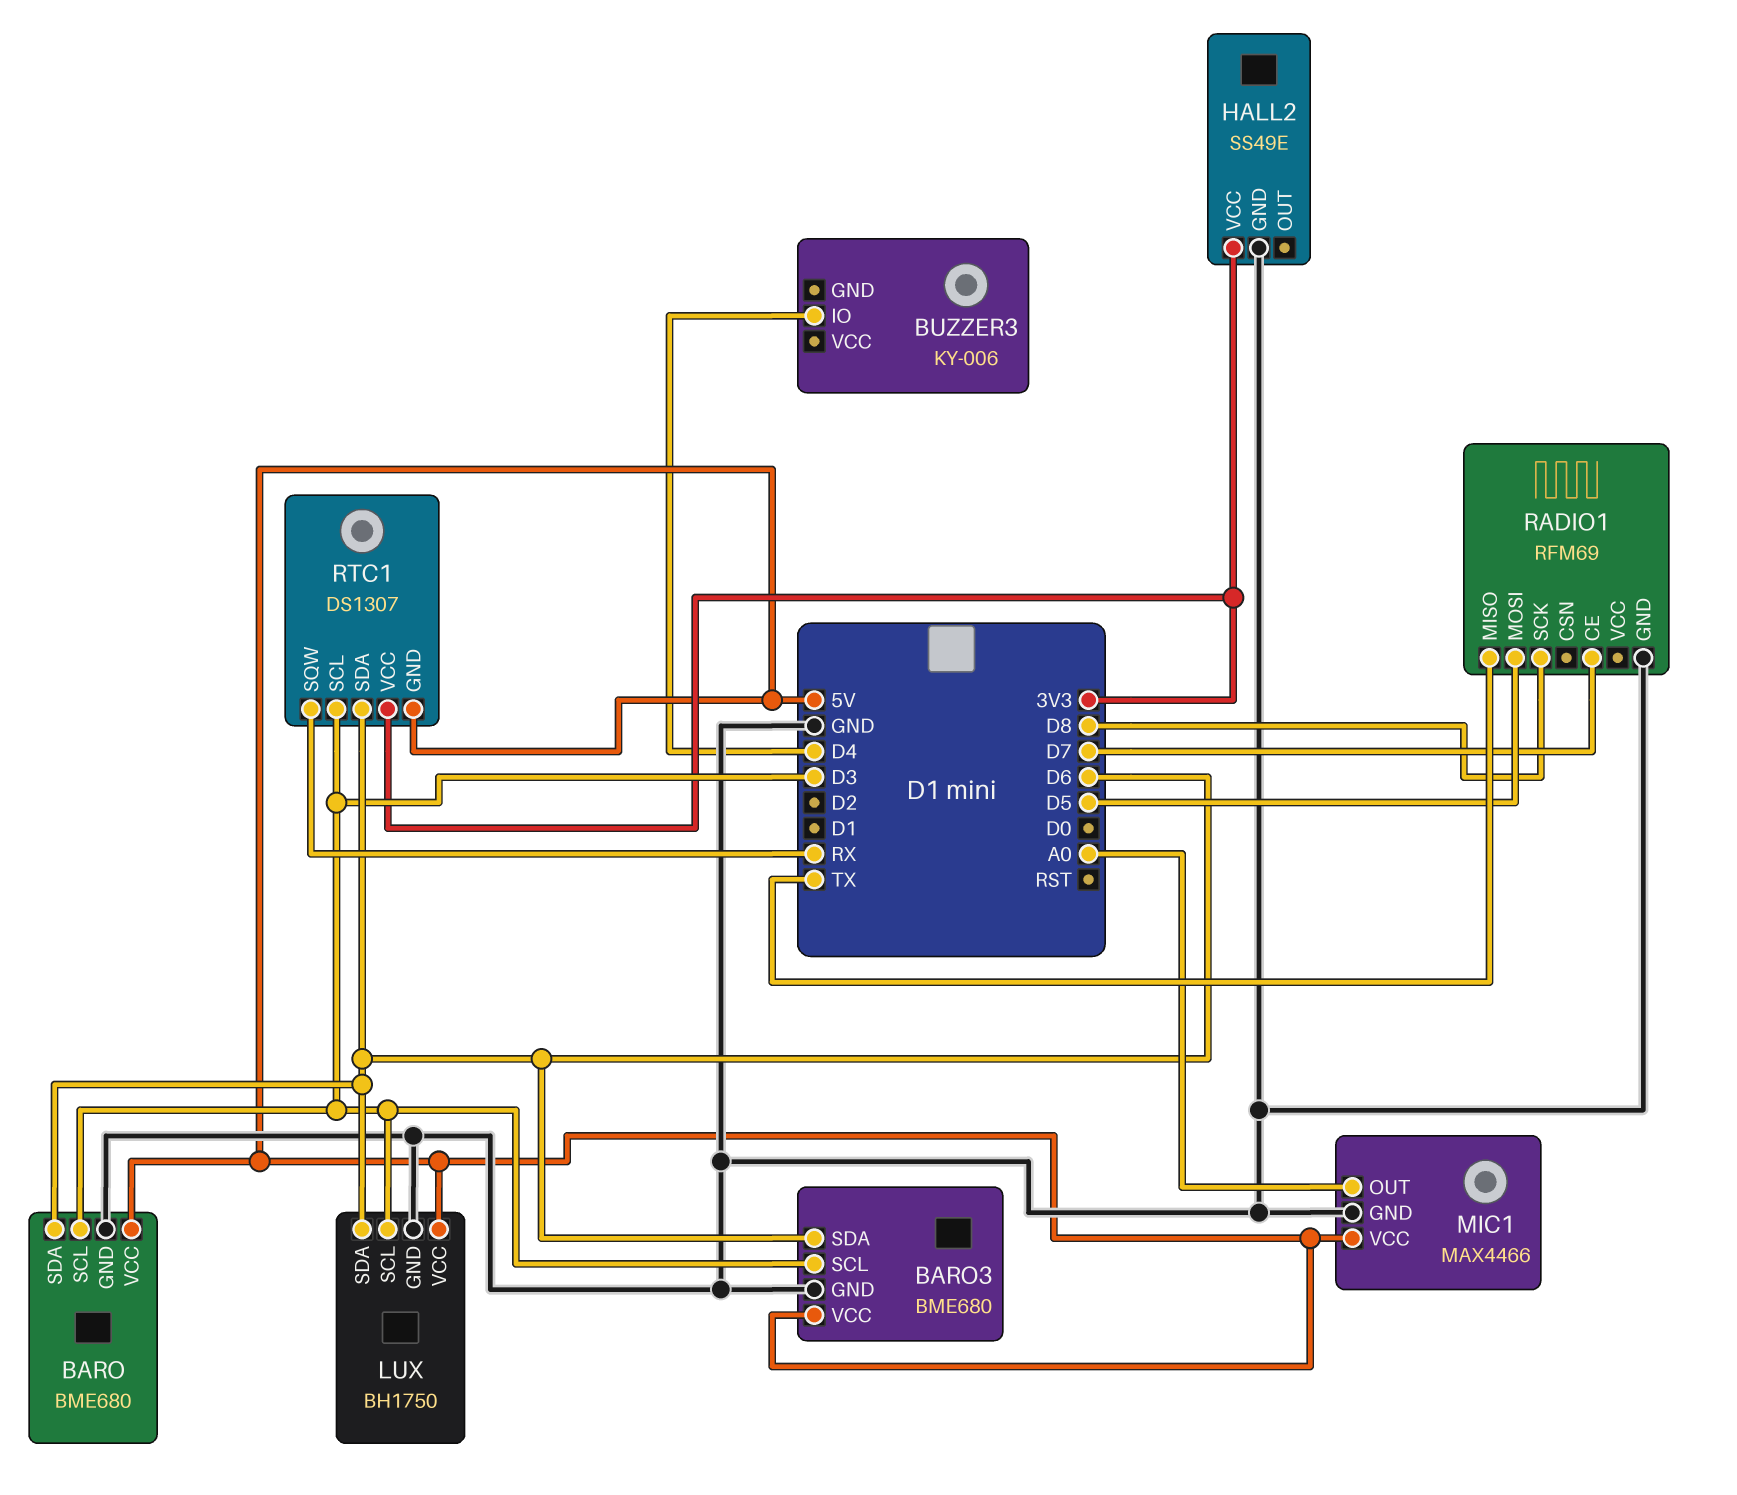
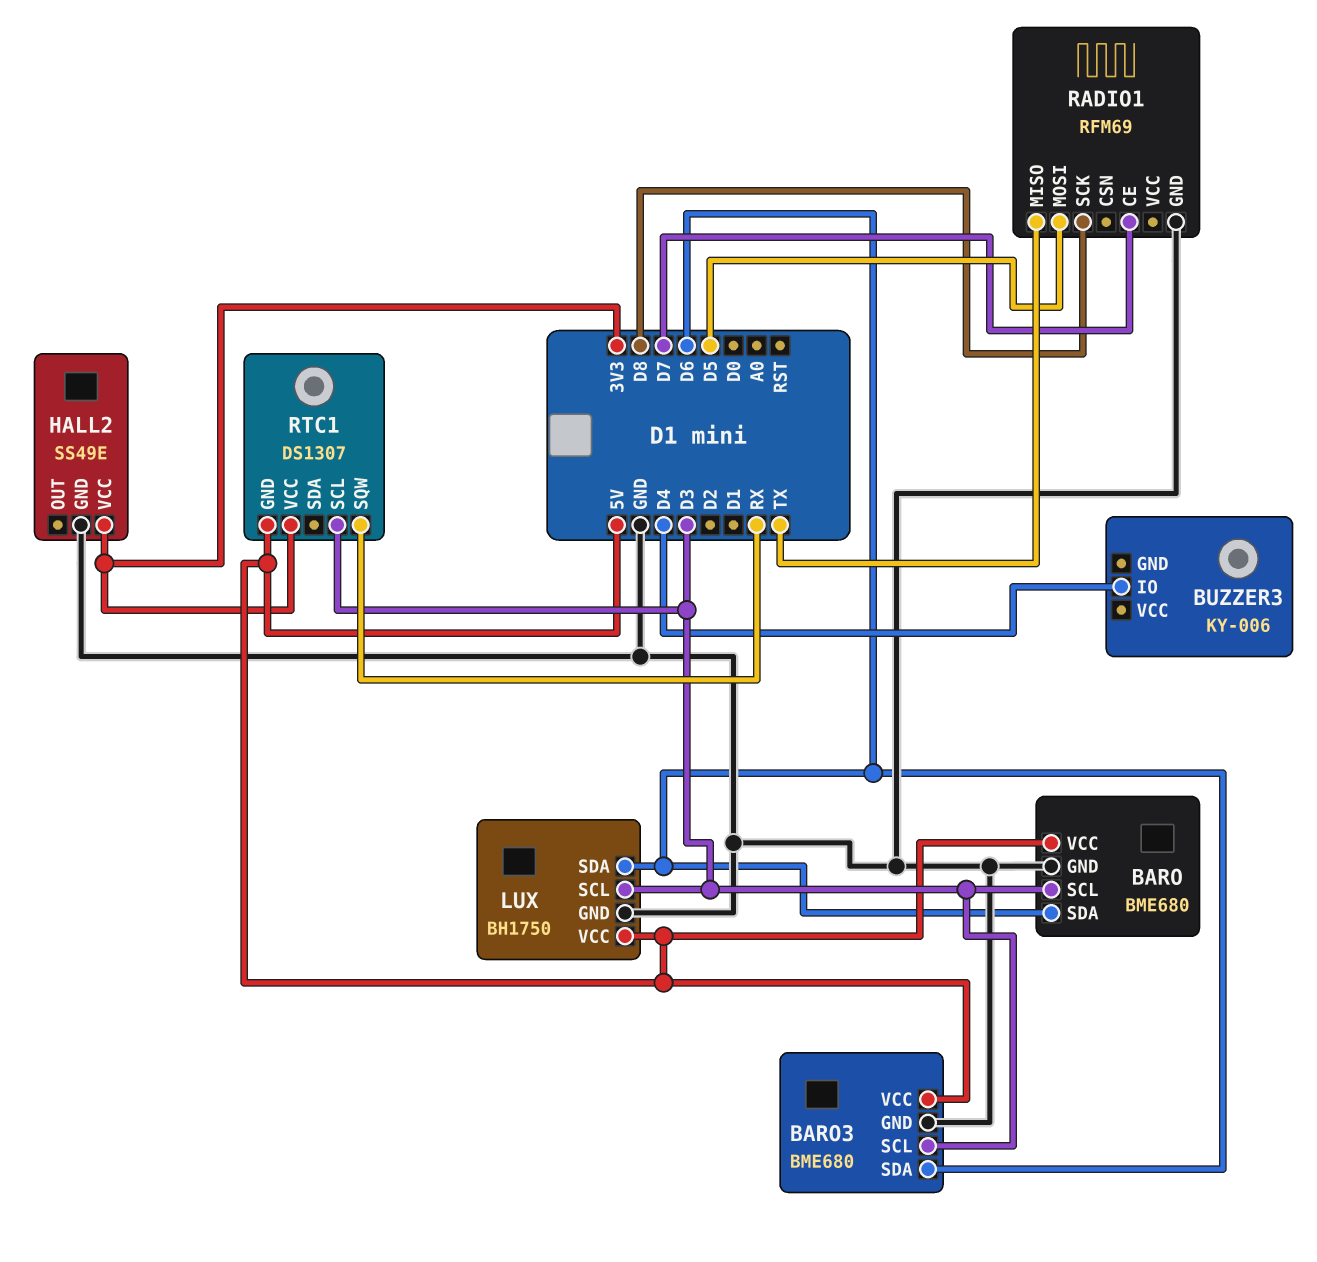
MIC1: MAX4466 -> none
MIC1 pin GND: GND -> none
MIC1 pin OUT: A0 -> none
MIC1 pin VCC: 5V -> none
RTC1 pin SDA: D6 -> none

